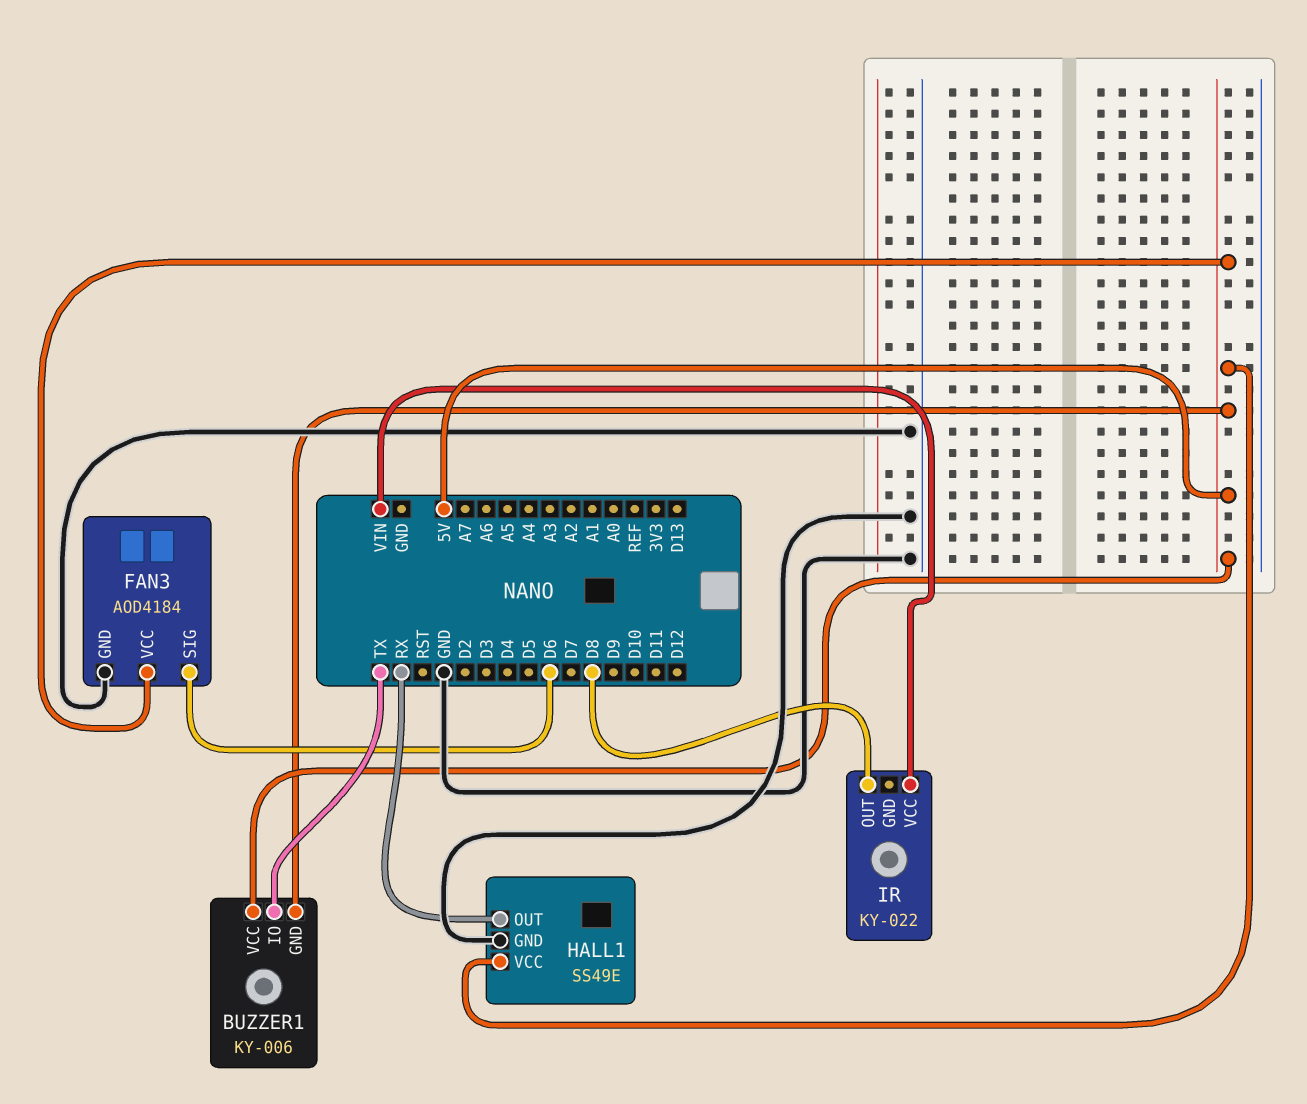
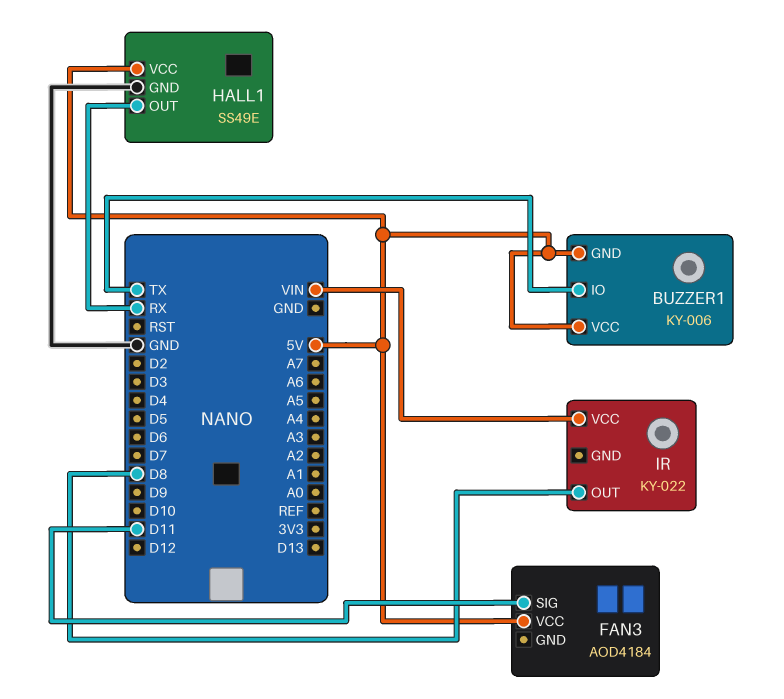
FAN3 pin GND: GND -> none
FAN3 pin SIG: D6 -> D11

